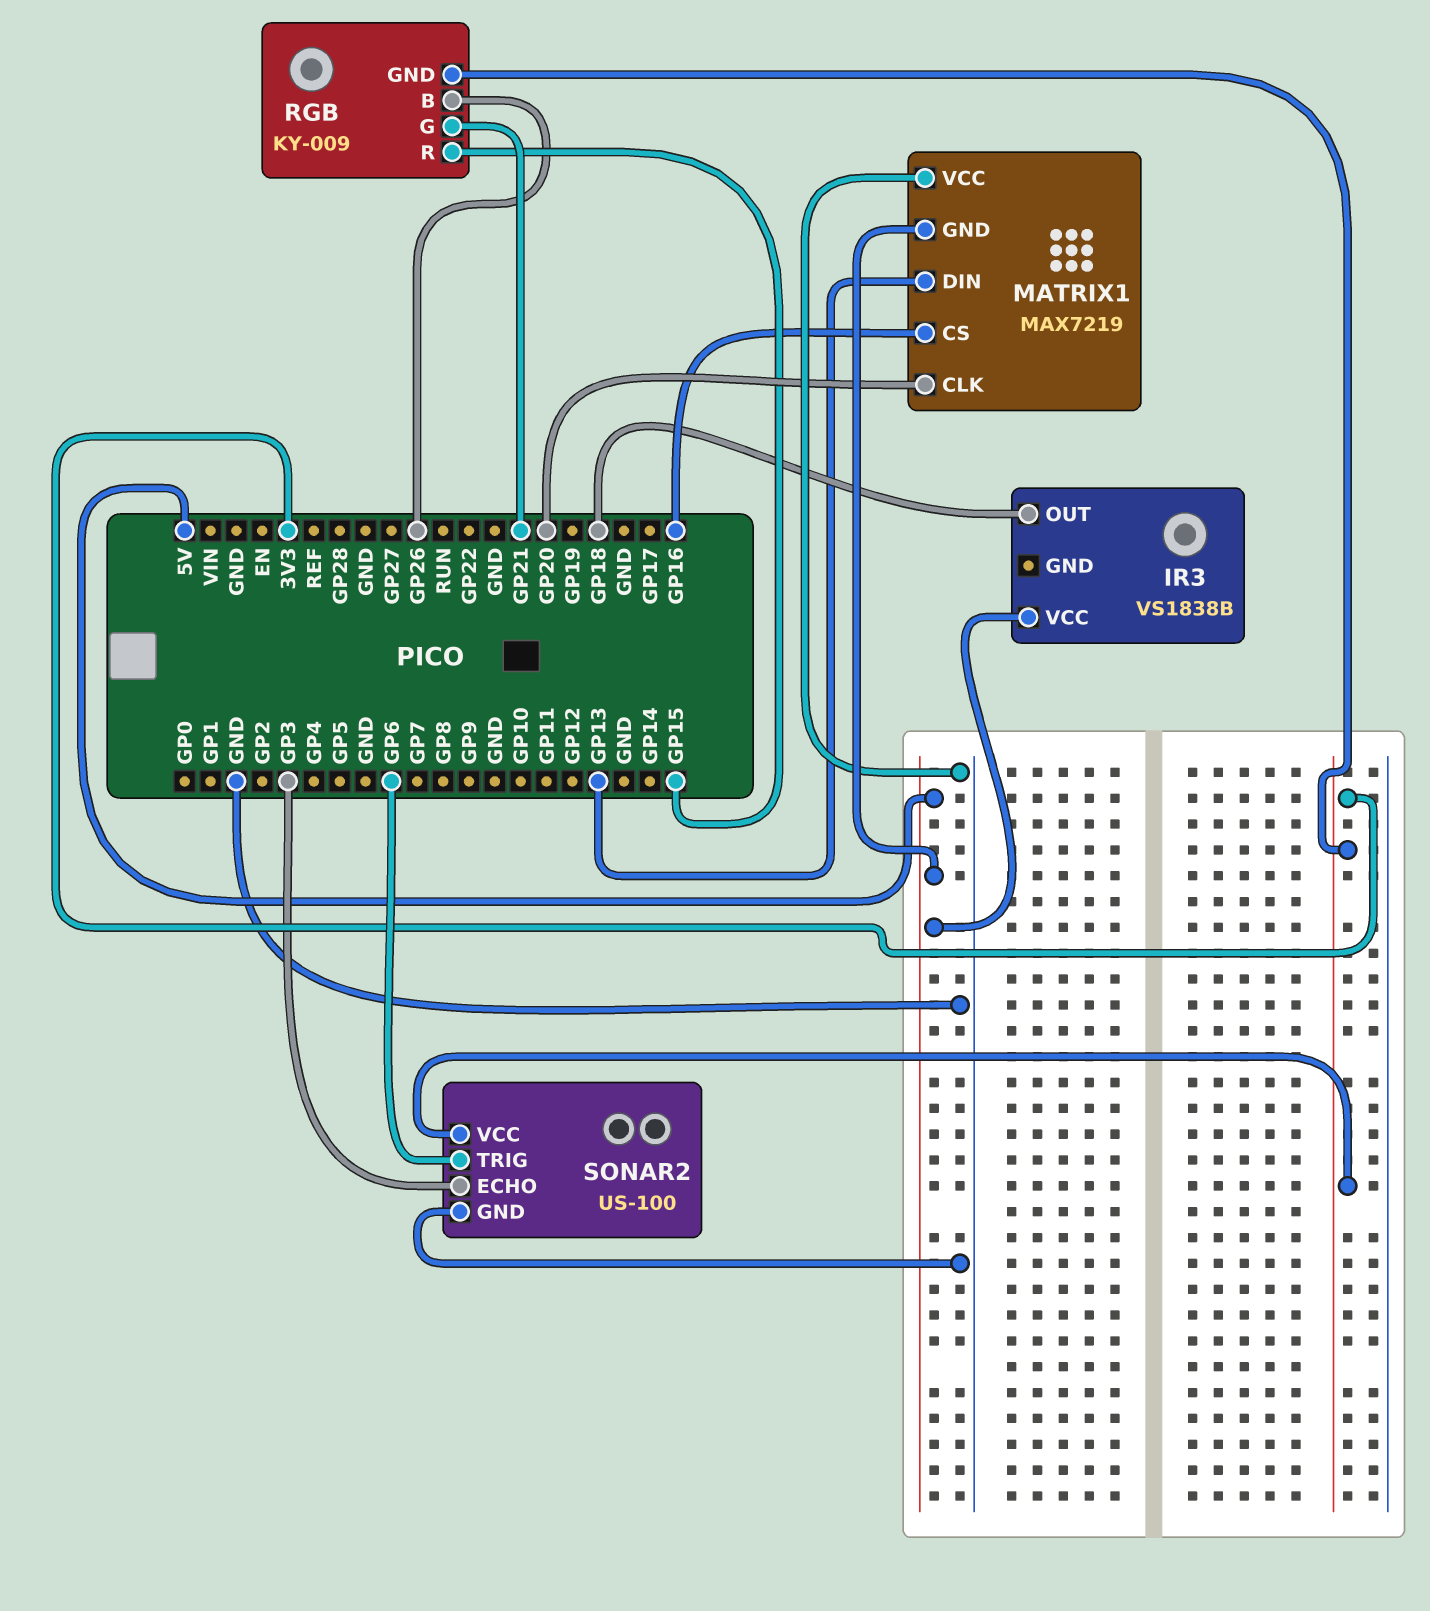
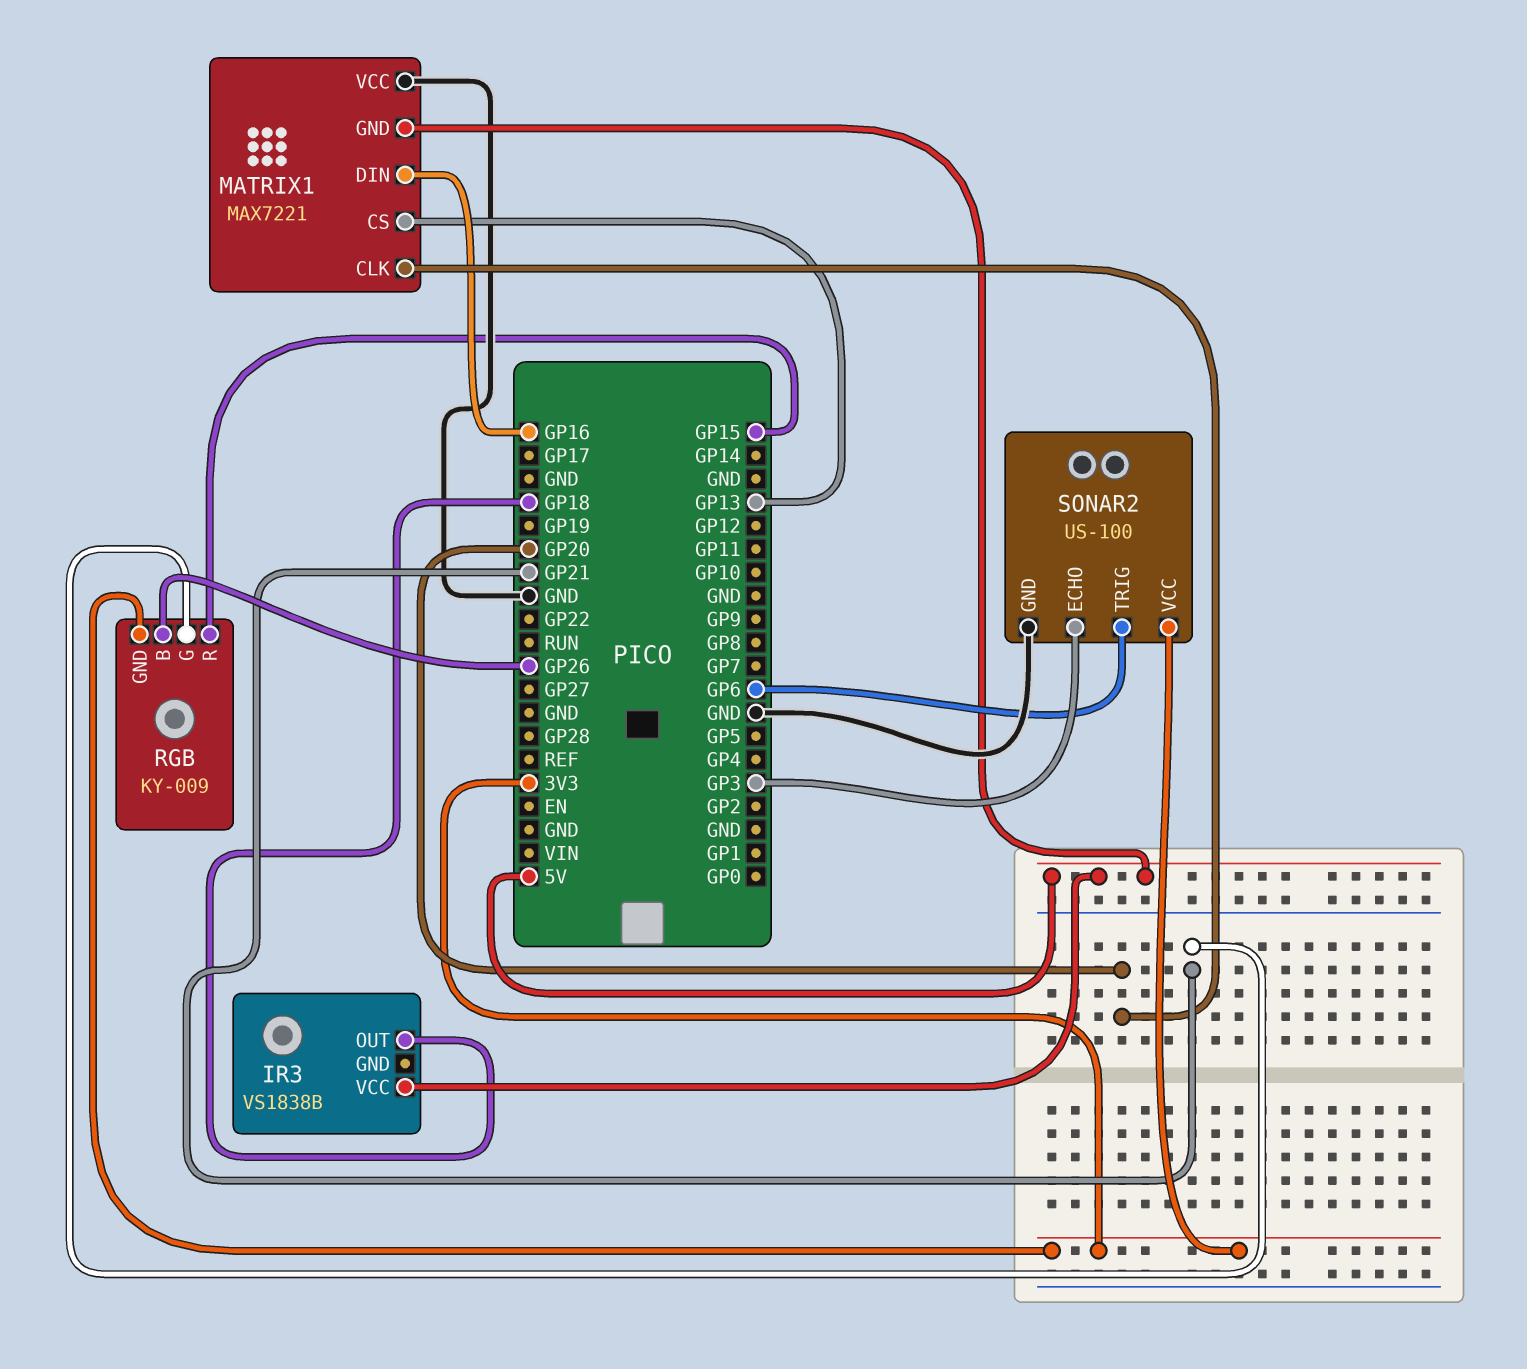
MATRIX1: MAX7219 -> MAX7221
MATRIX1 pin CS: GP16 -> GP13
MATRIX1 pin DIN: GP13 -> GP16

